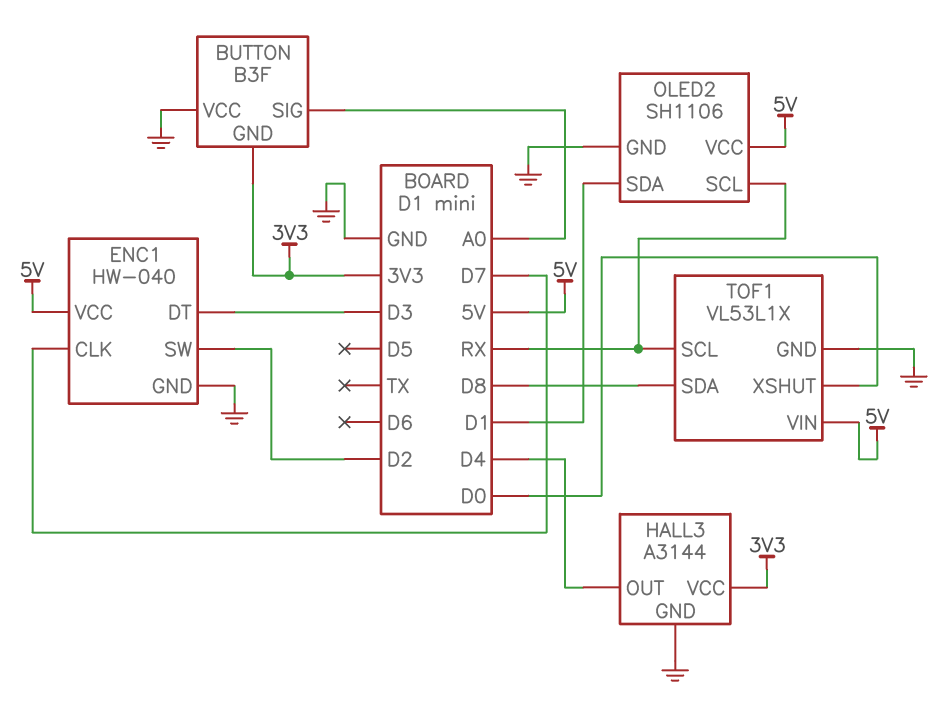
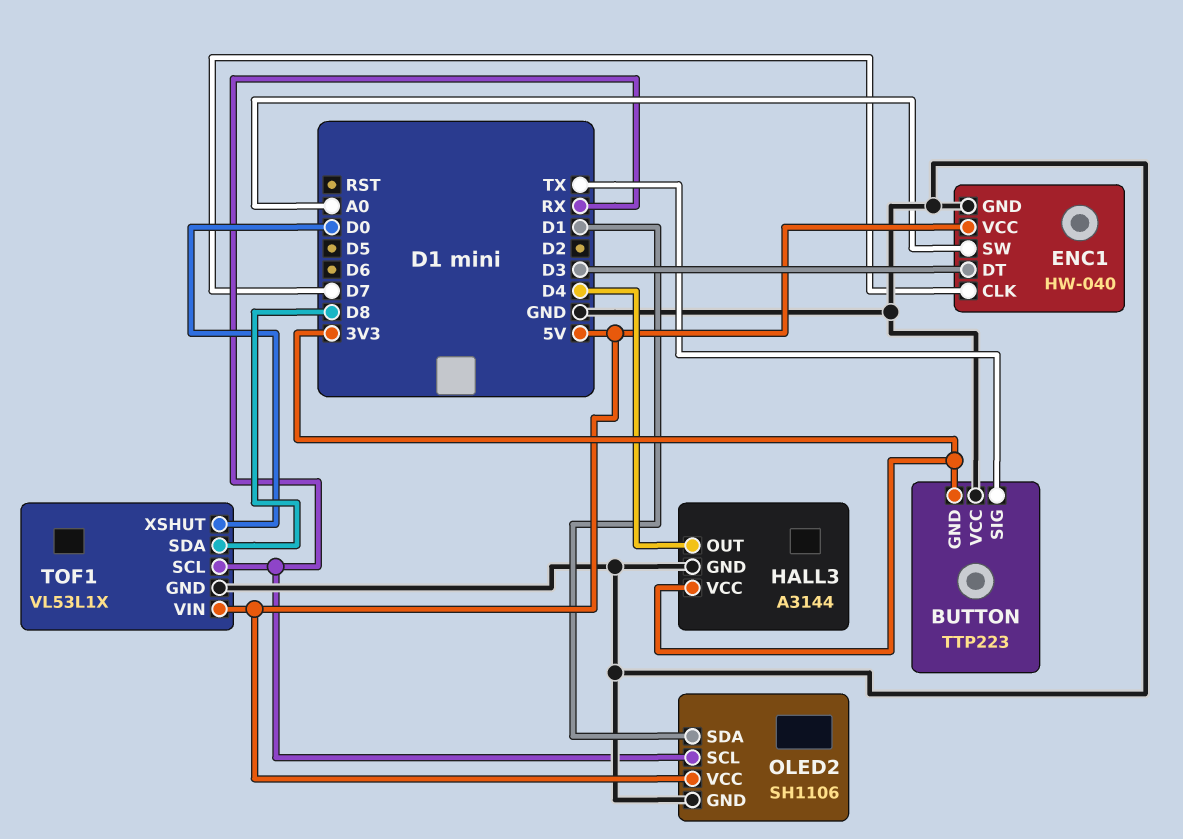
BUTTON: B3F -> TTP223
BUTTON pin SIG: A0 -> TX
ENC1 pin SW: D2 -> A0

